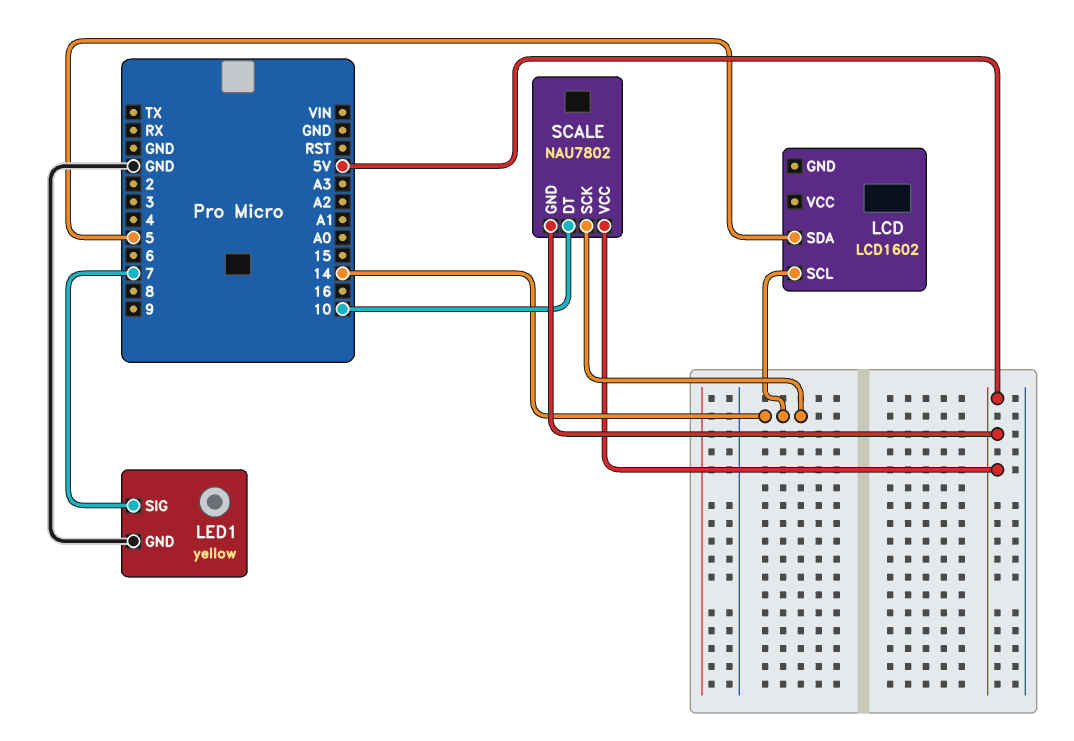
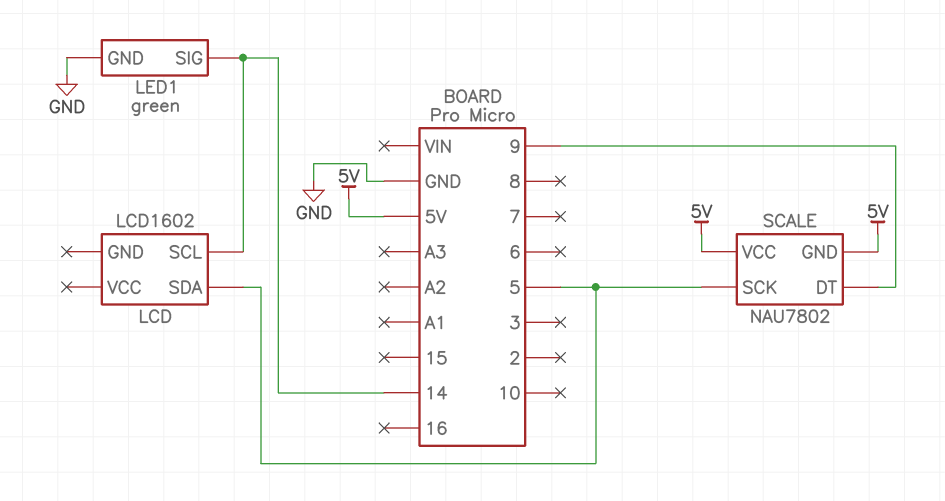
LED1: yellow -> green
LED1 pin SIG: 7 -> 14
SCALE pin DT: 10 -> 9
SCALE pin SCK: 14 -> 5

